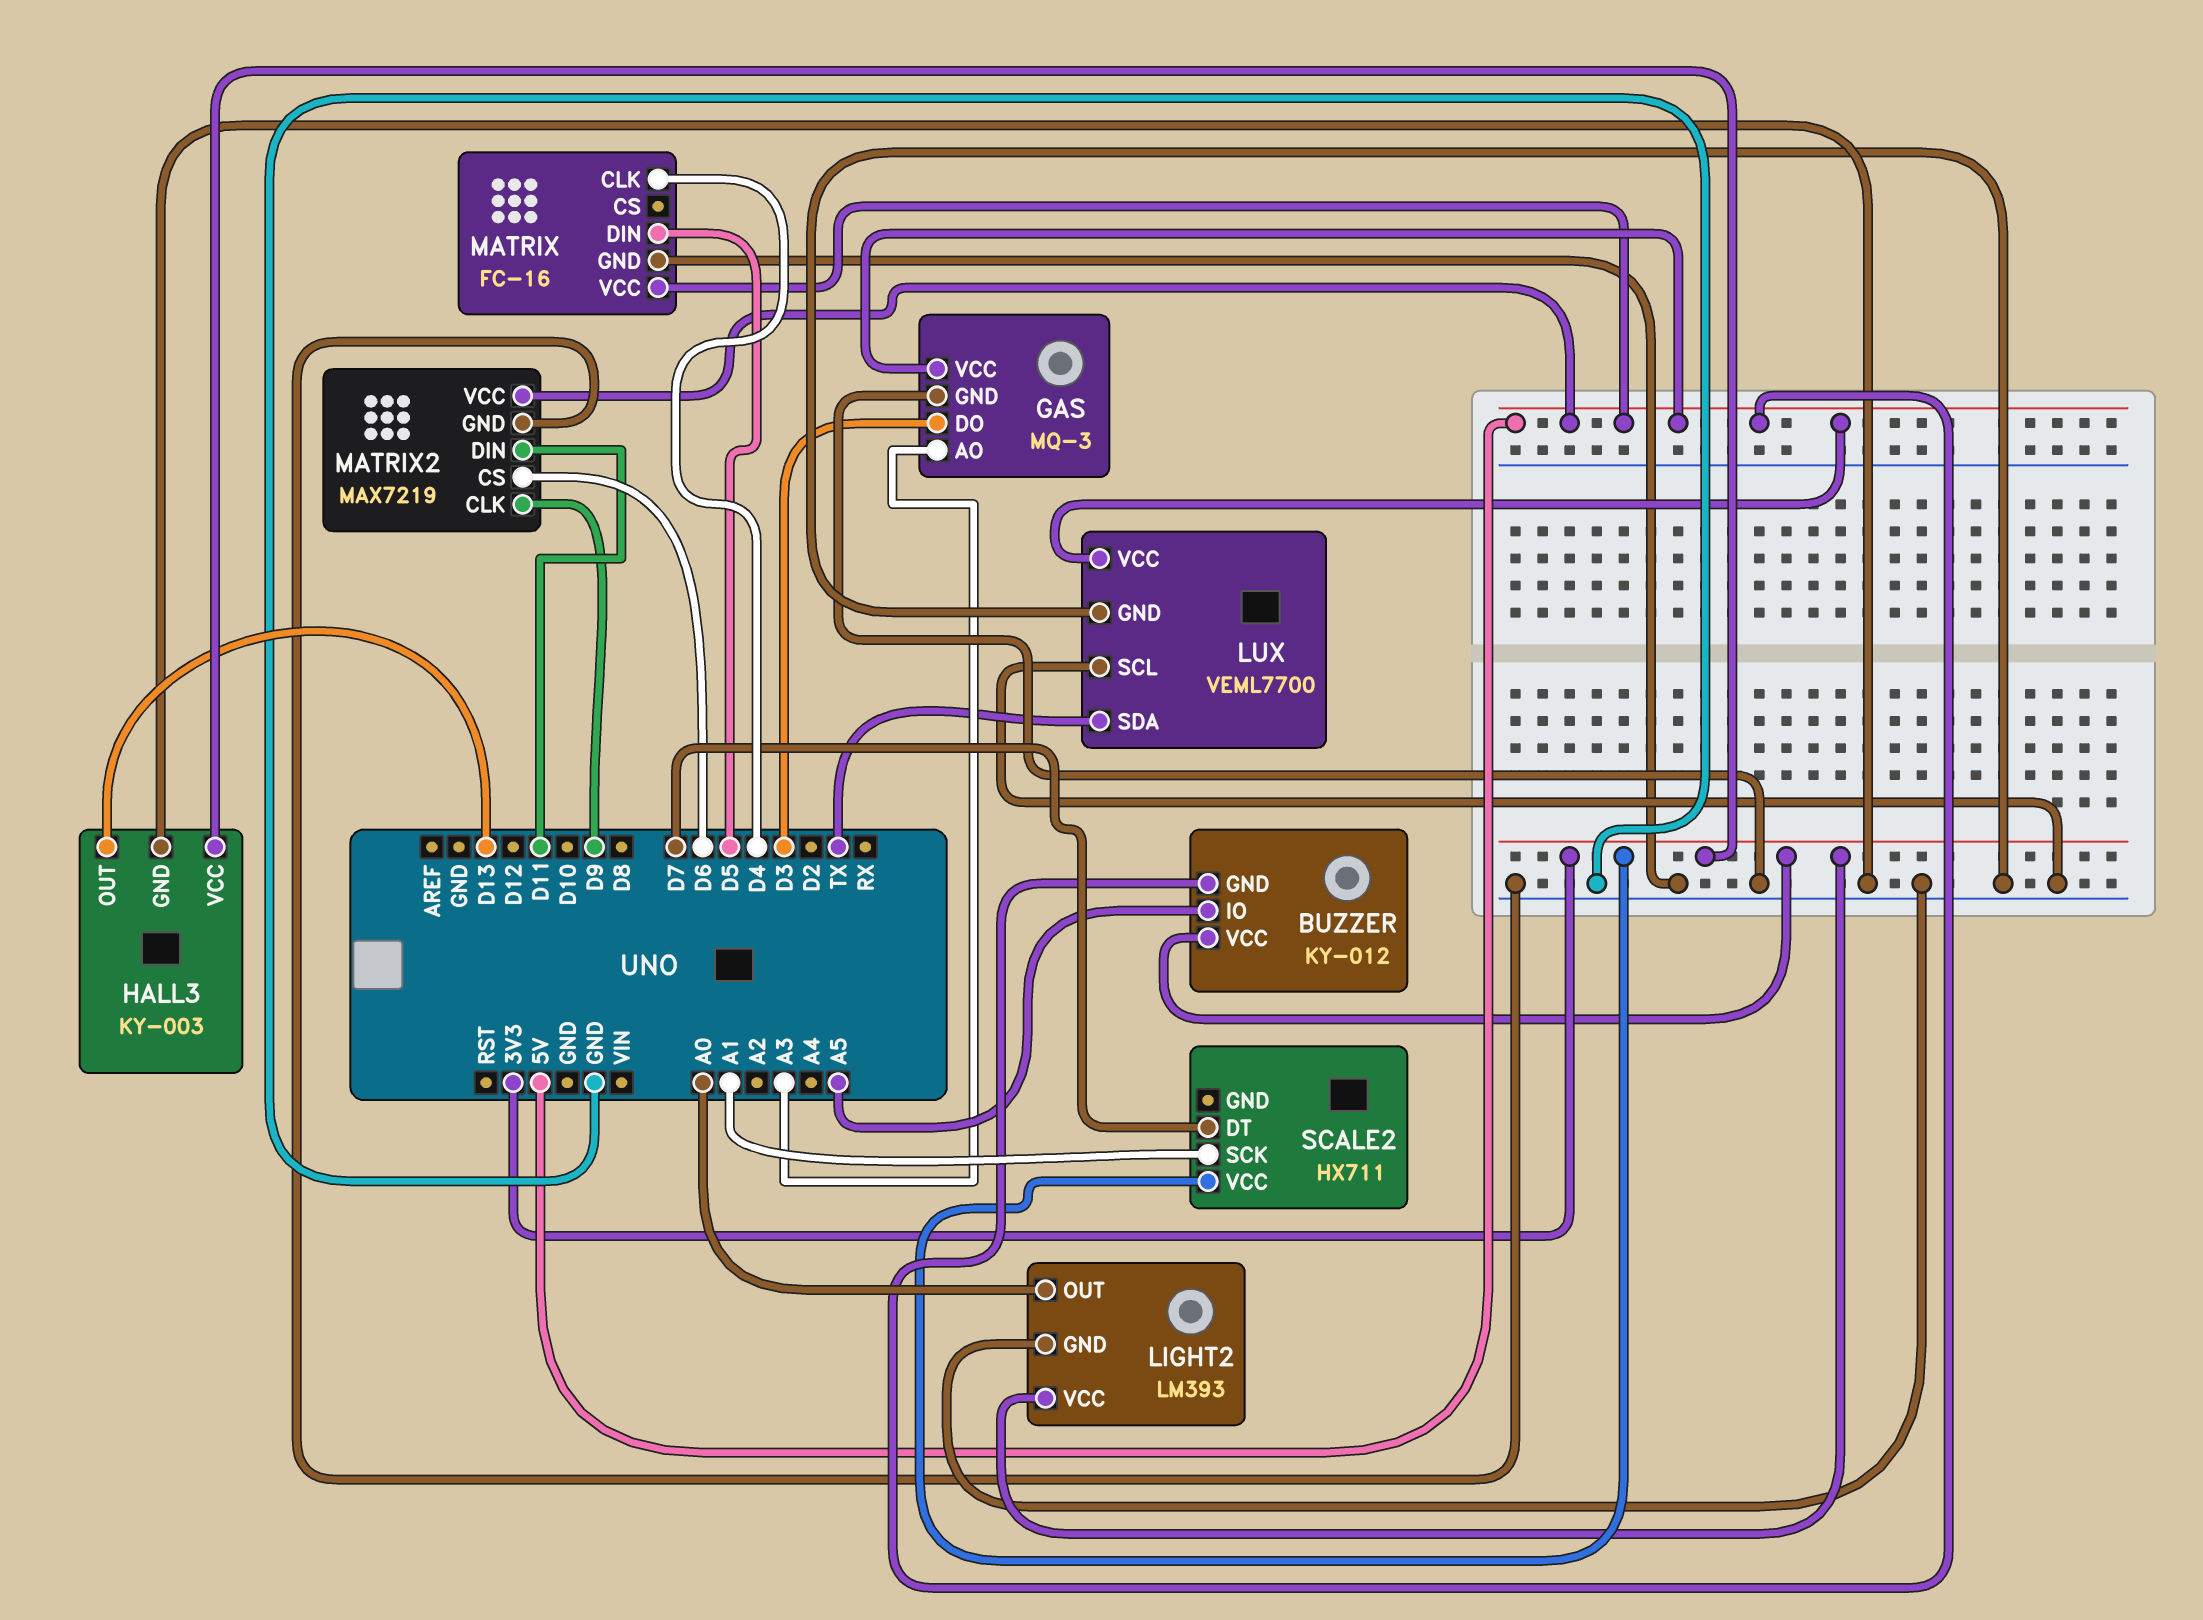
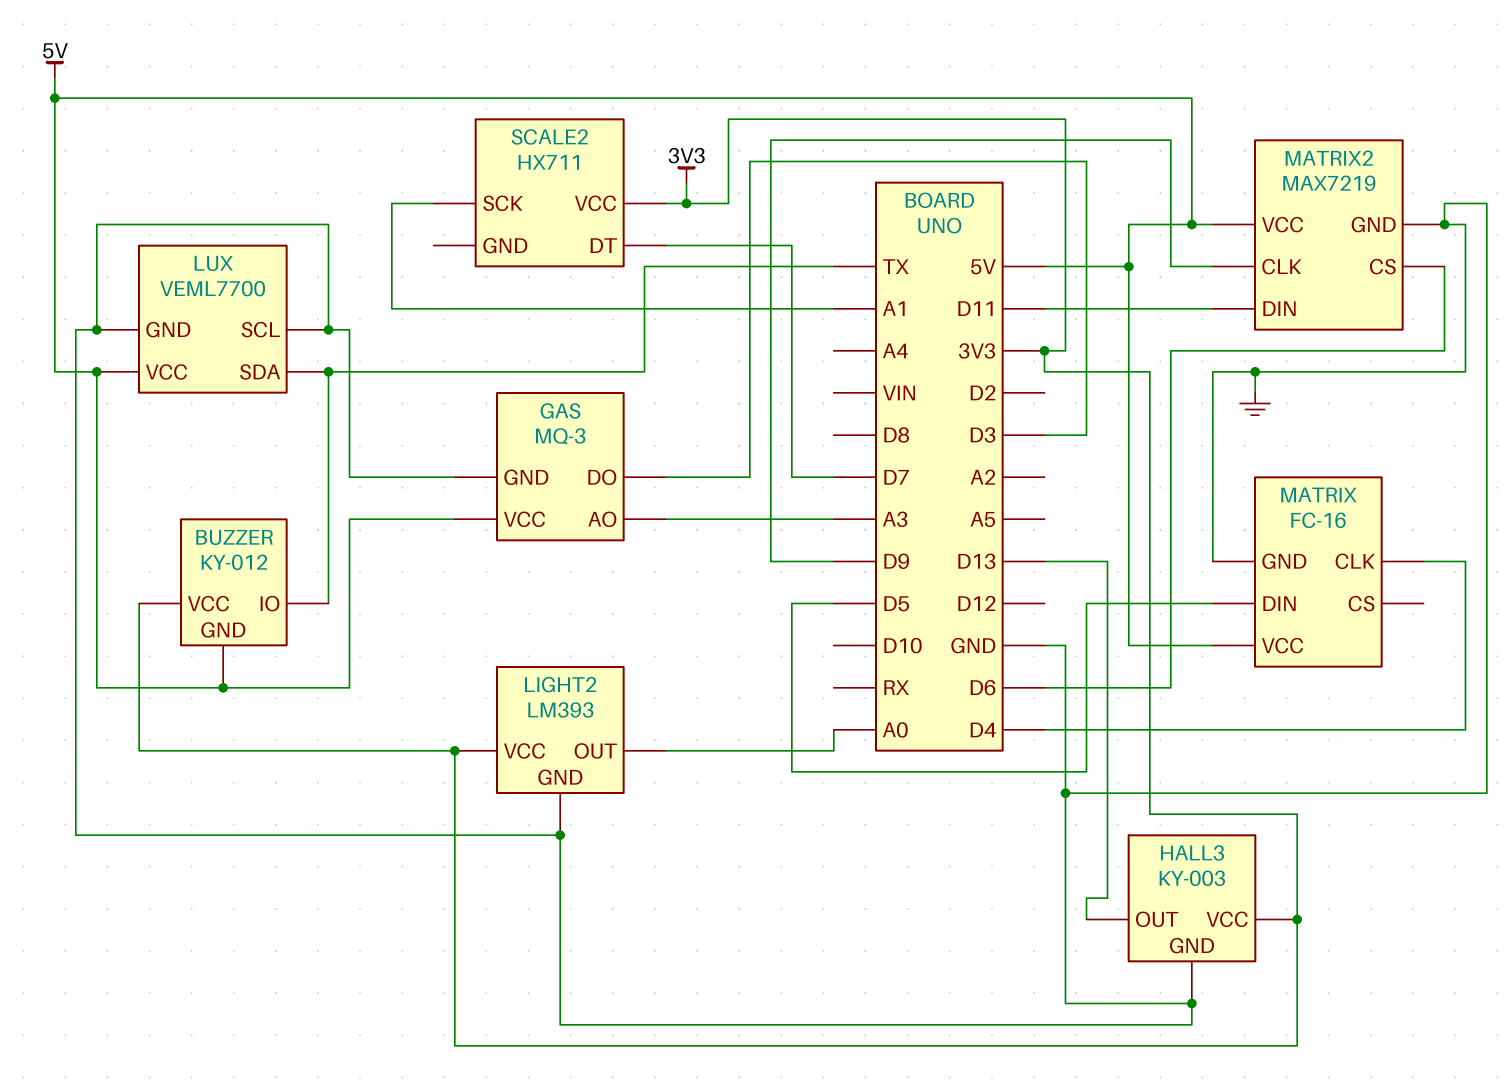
BUZZER pin IO: A5 -> TX

